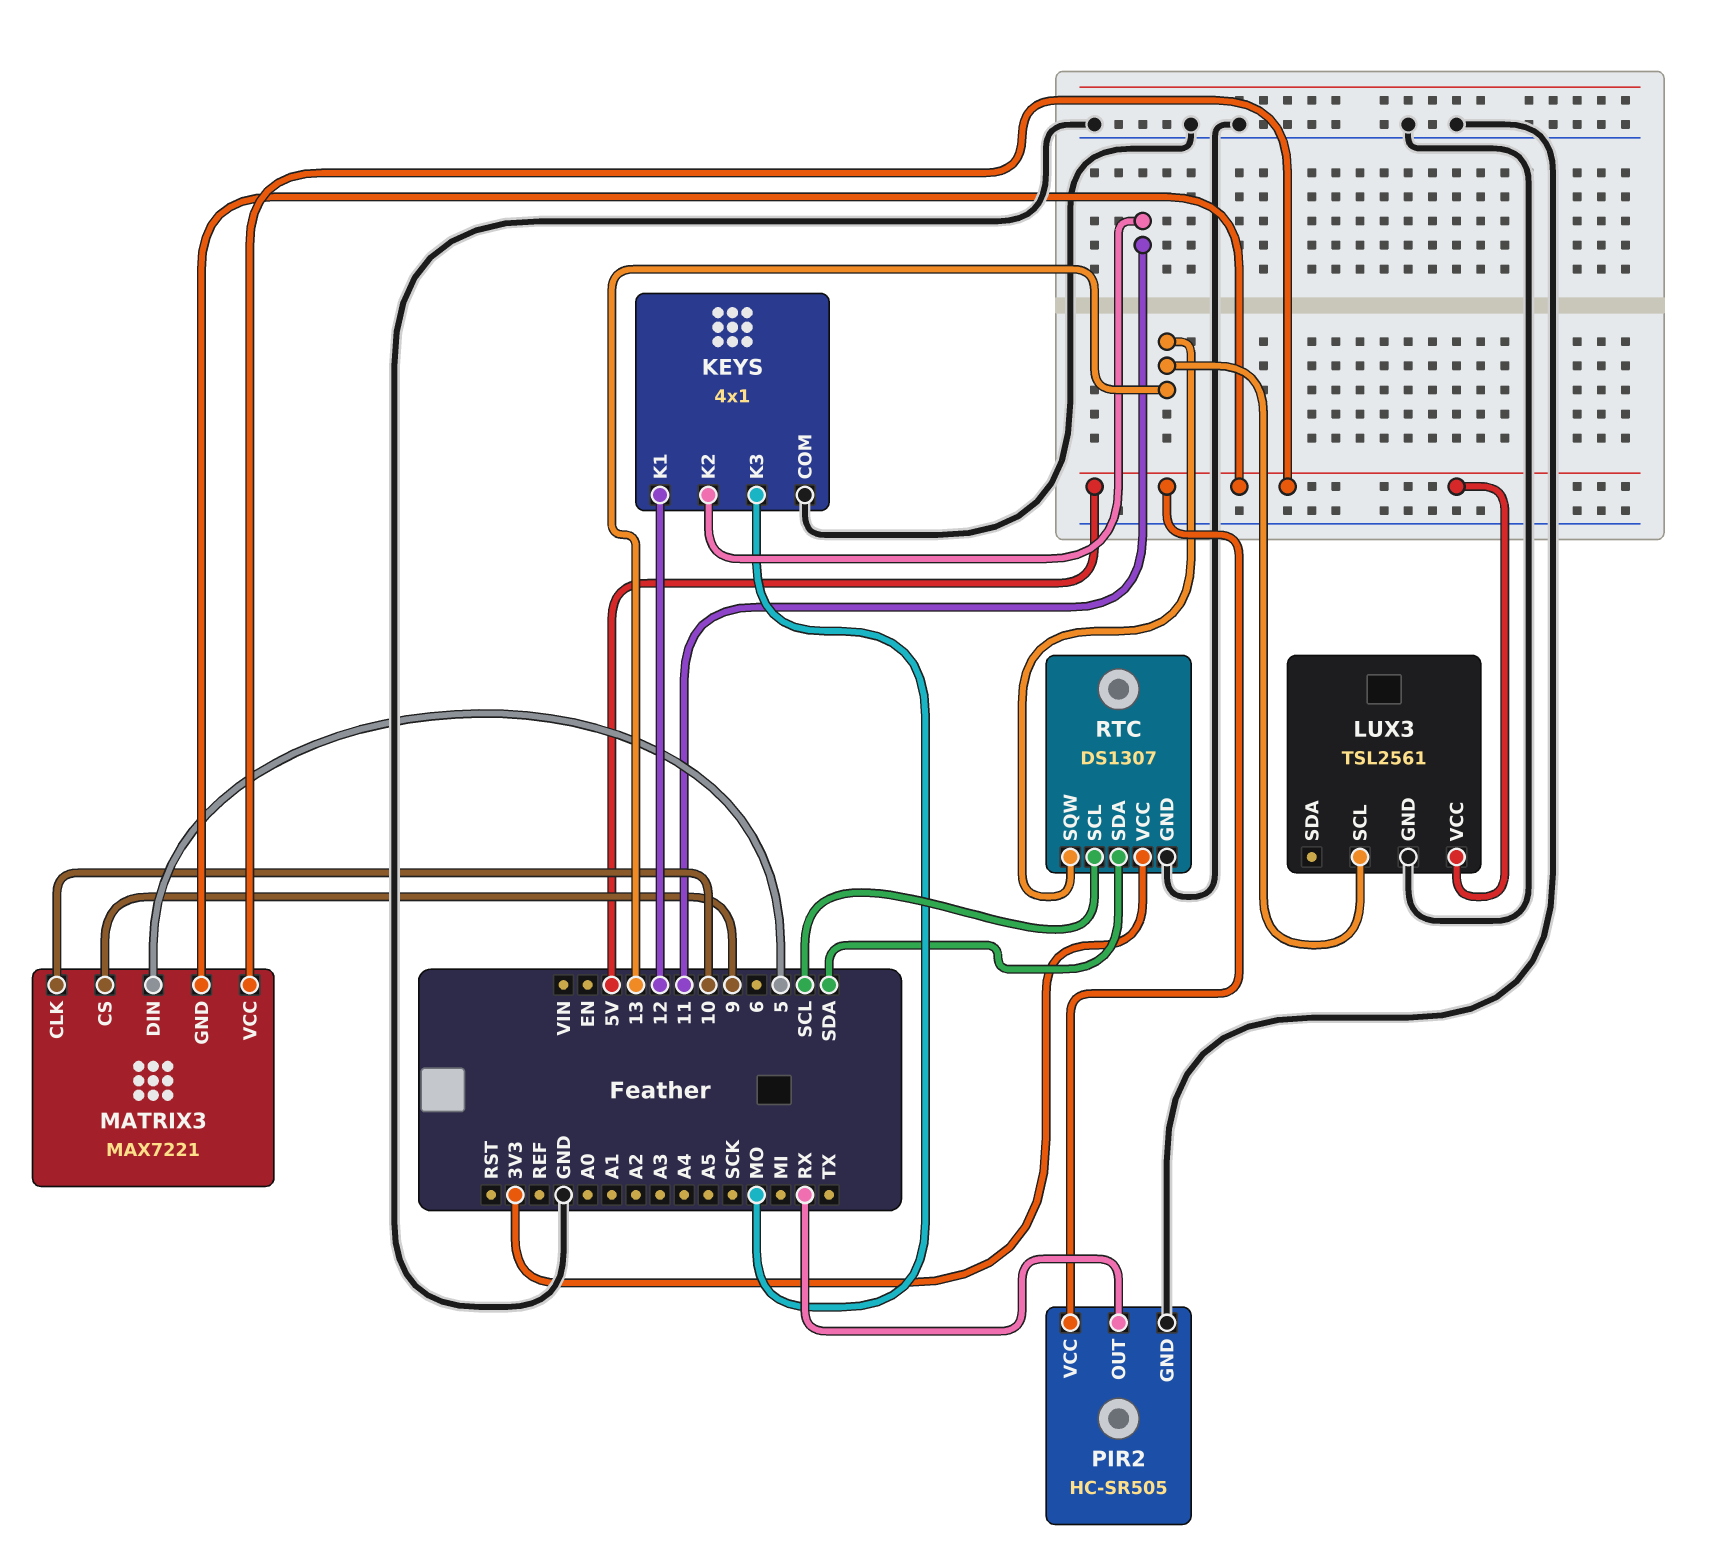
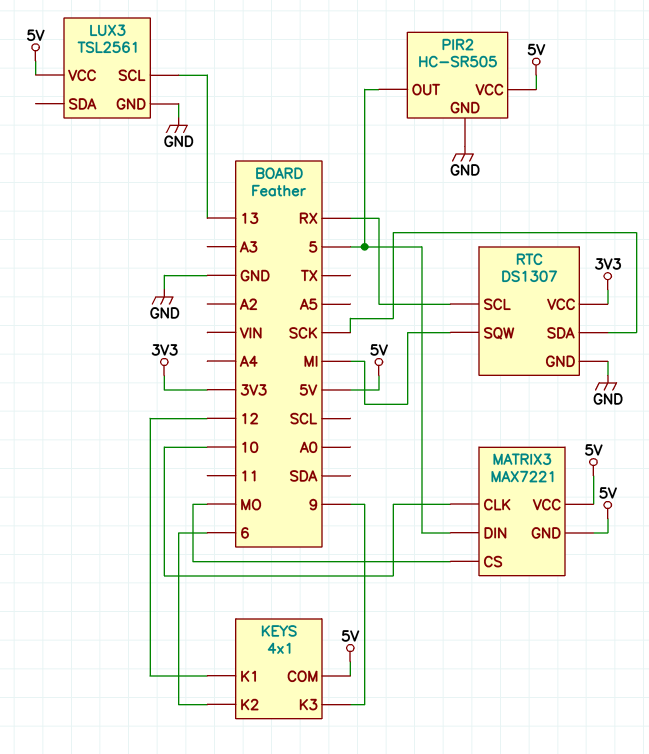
KEYS pin COM: GND -> 5V
KEYS pin K2: 11 -> 6
KEYS pin K3: MO -> 9
MATRIX3 pin CS: 9 -> MO
PIR2 pin OUT: RX -> 5
RTC pin SCL: SCL -> RX
RTC pin SDA: SDA -> SCK
RTC pin SQW: 13 -> MI

